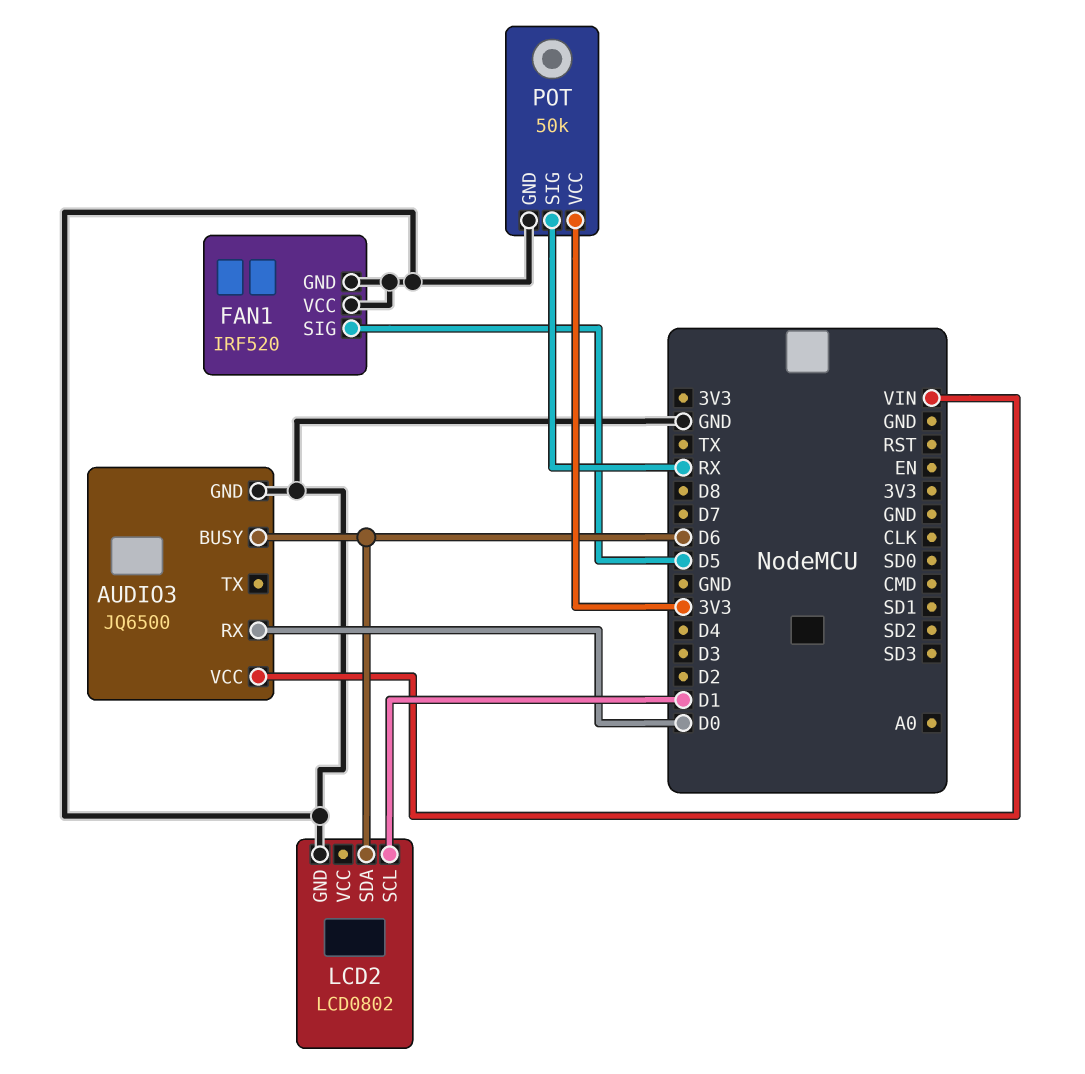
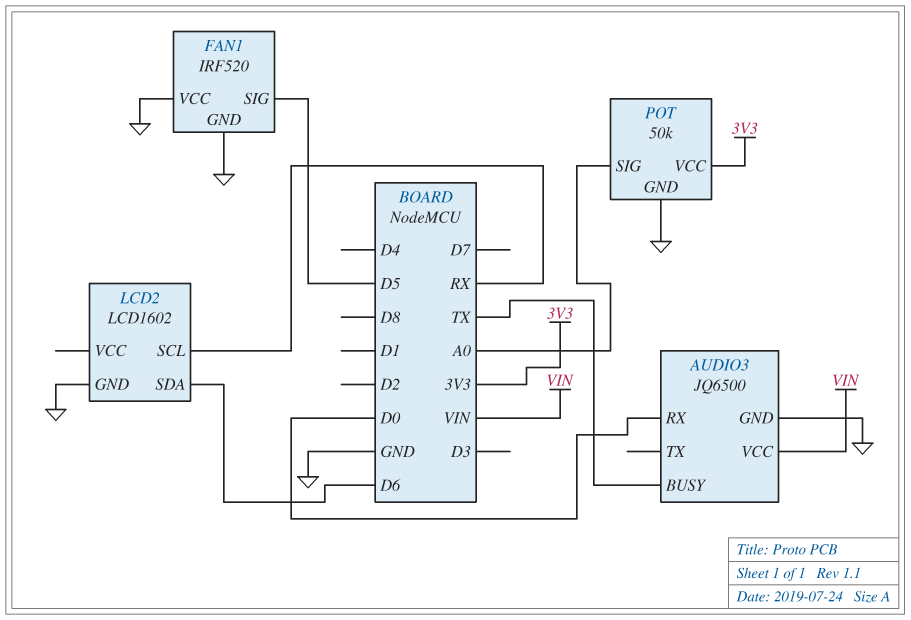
AUDIO3 pin BUSY: D6 -> TX
LCD2: LCD0802 -> LCD1602
LCD2 pin SCL: D1 -> RX
POT pin SIG: RX -> A0

